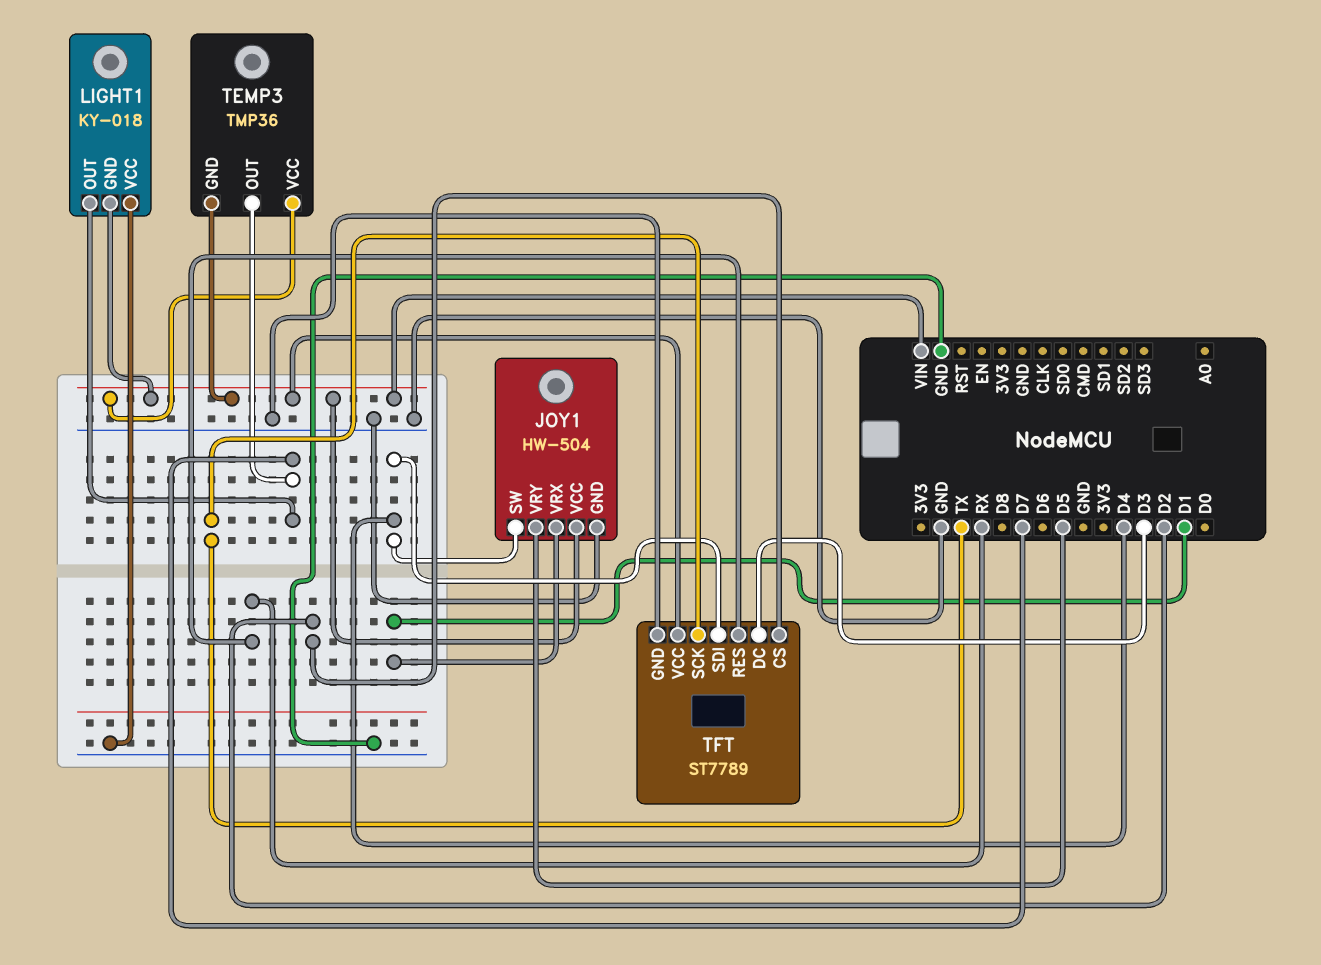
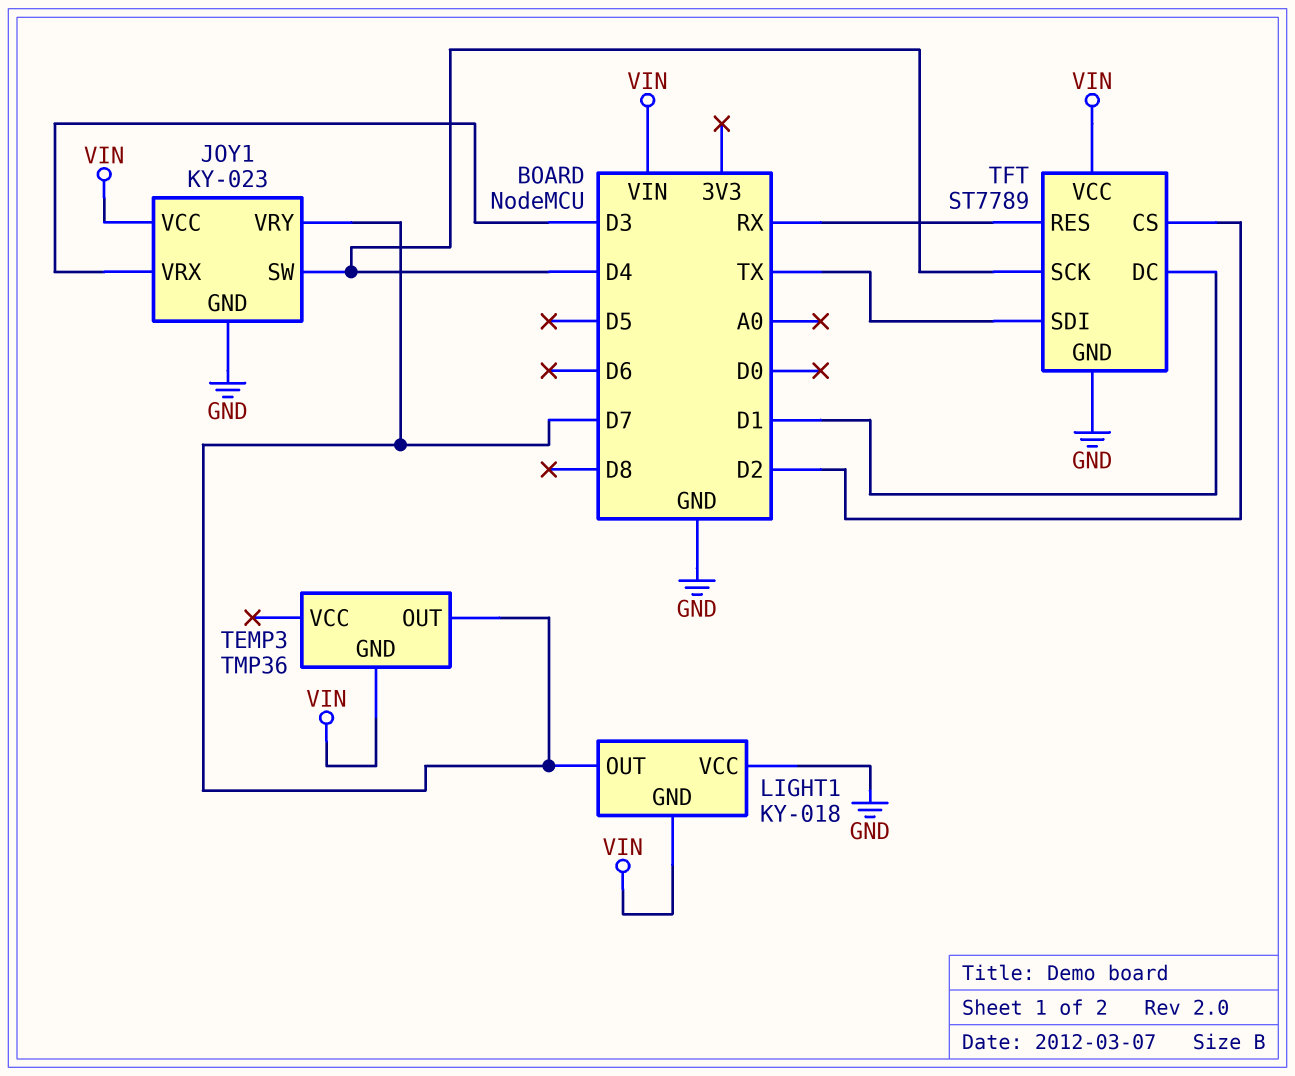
JOY1: HW-504 -> KY-023
JOY1 pin VRX: D1 -> D3
JOY1 pin VRY: D5 -> D7
TEMP3 pin VCC: VIN -> none
TFT pin DC: D3 -> D1
TFT pin SCK: TX -> D4
TFT pin SDI: D4 -> TX

